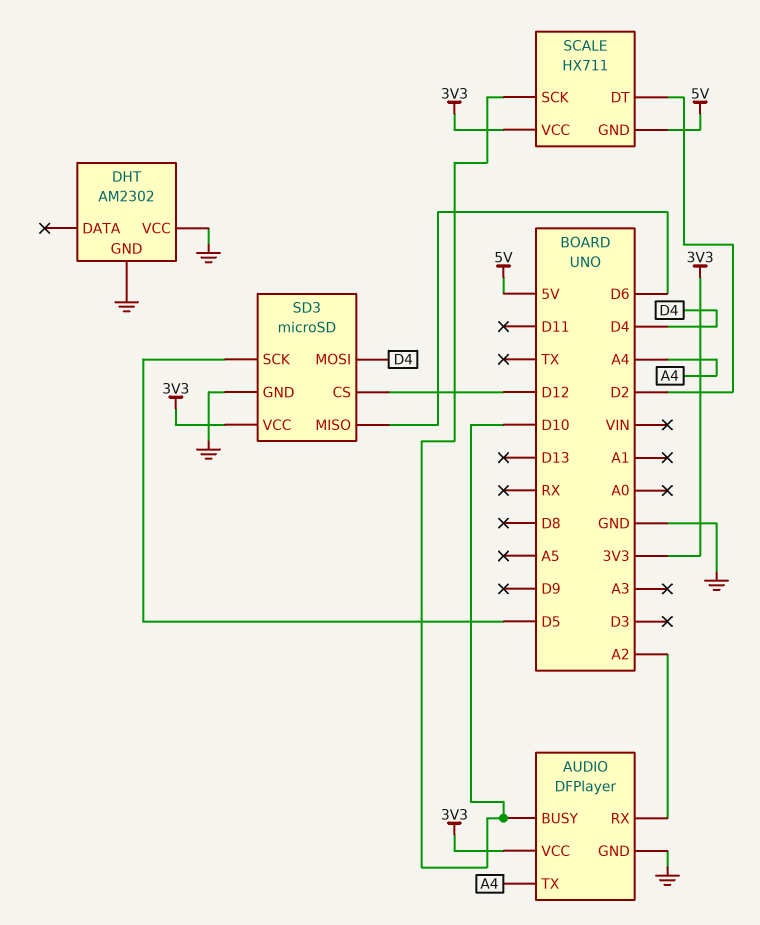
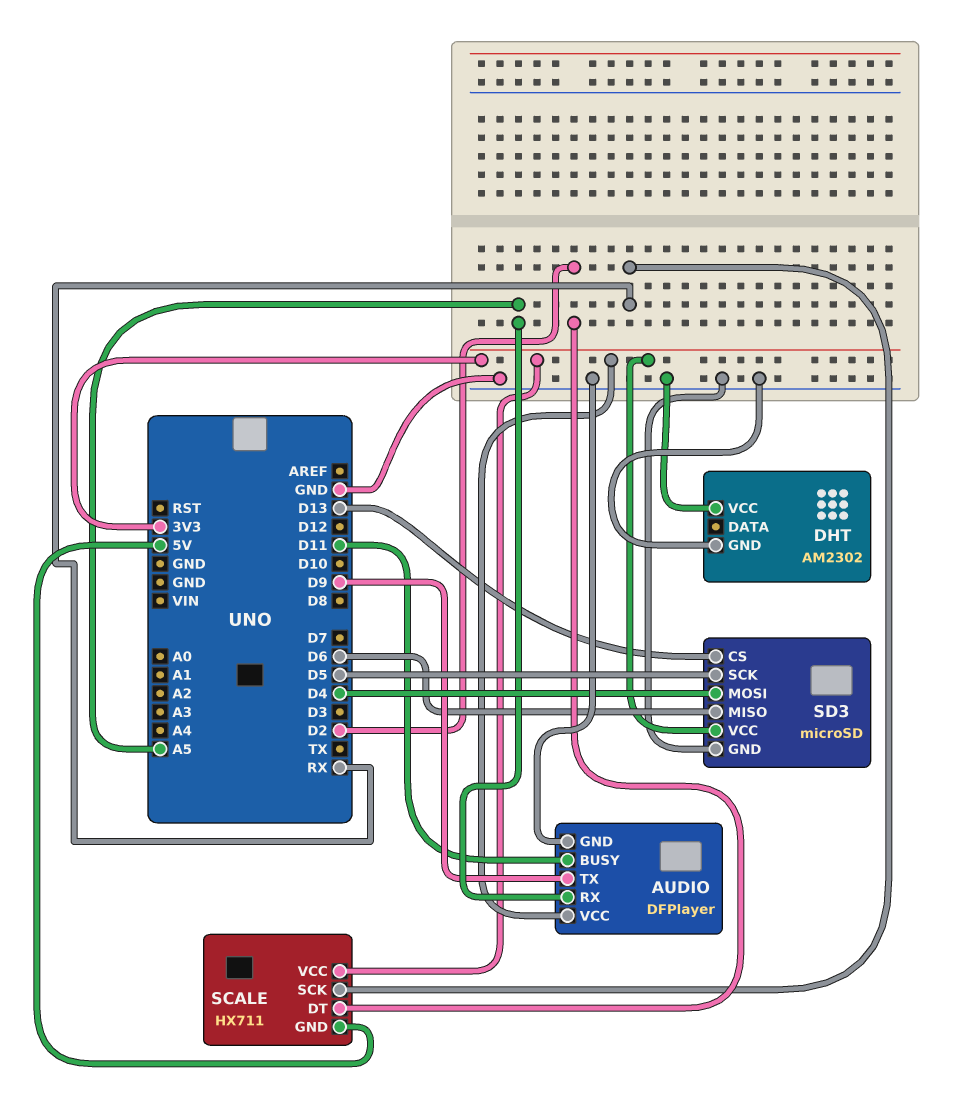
AUDIO pin BUSY: D10 -> D11
AUDIO pin RX: A2 -> A5
AUDIO pin TX: A4 -> D9
SCALE pin SCK: D10 -> RX
SD3 pin CS: D12 -> D13

